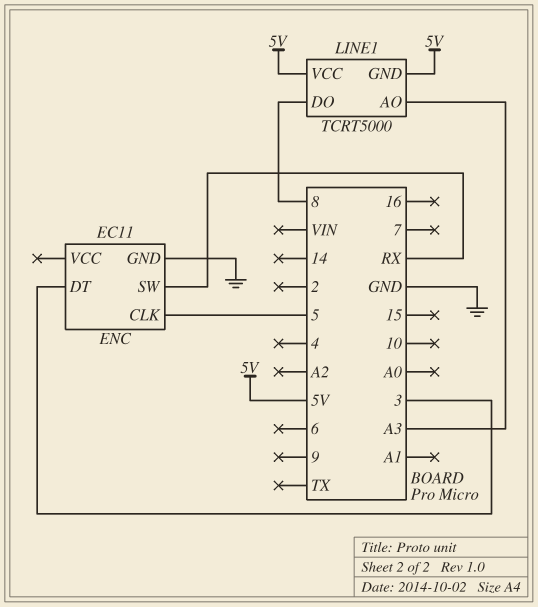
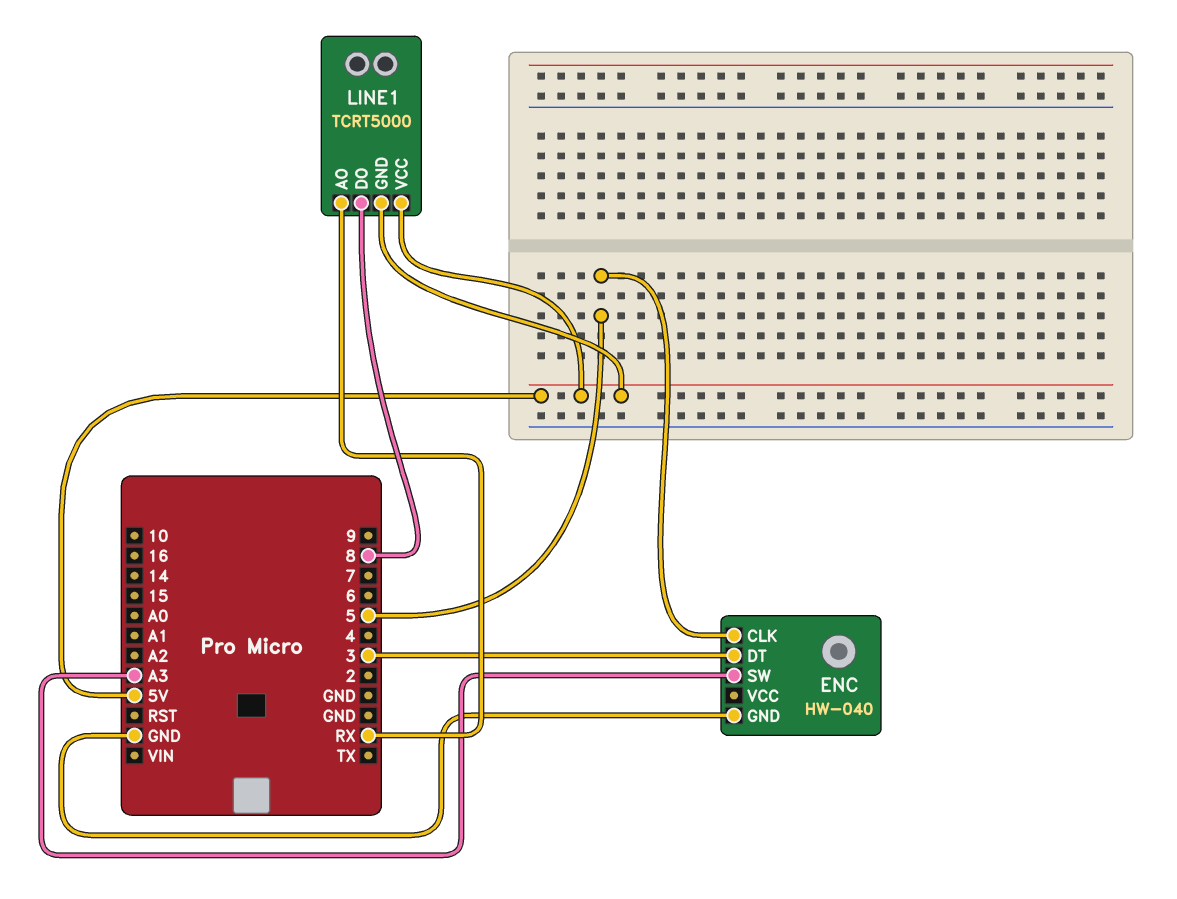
ENC: EC11 -> HW-040
ENC pin SW: RX -> A3
LINE1 pin AO: A3 -> RX

